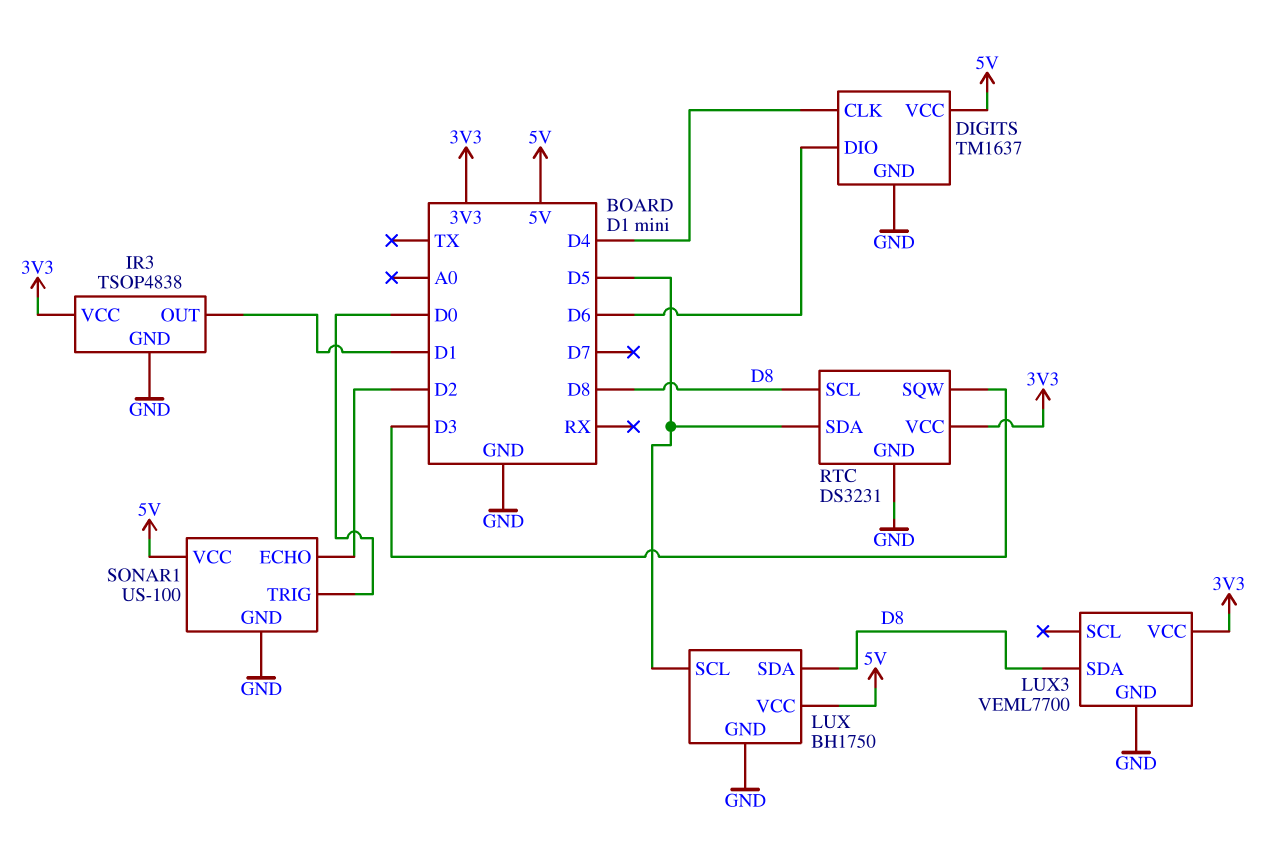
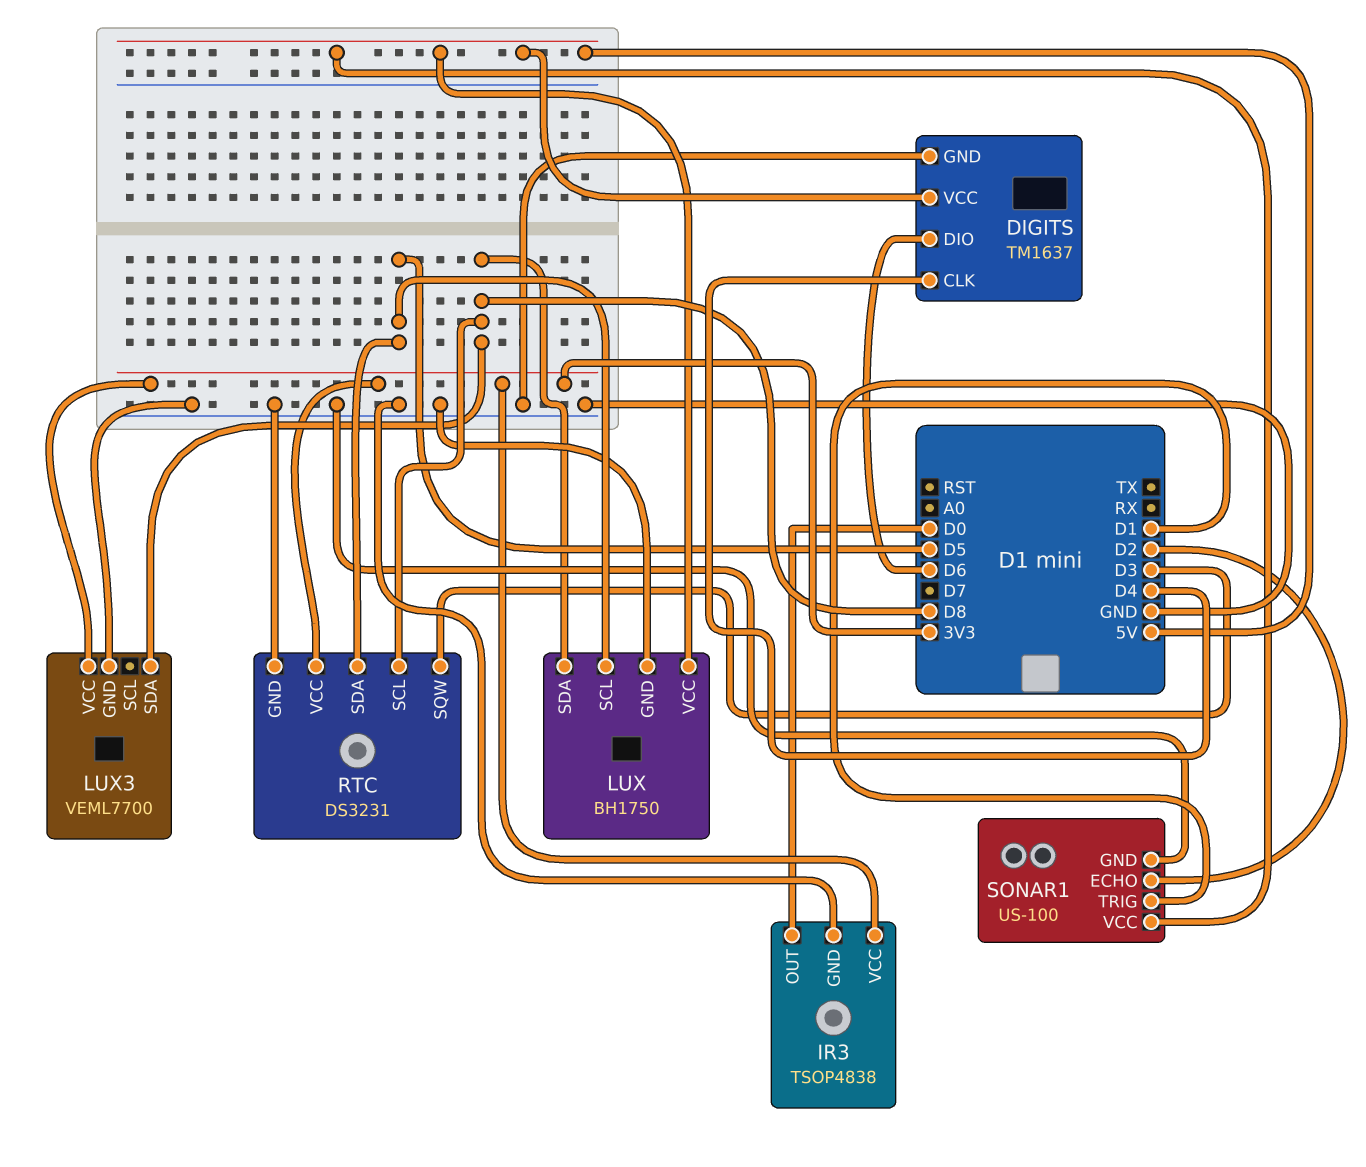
IR3 pin OUT: D1 -> D0
SONAR1 pin TRIG: D0 -> D1

